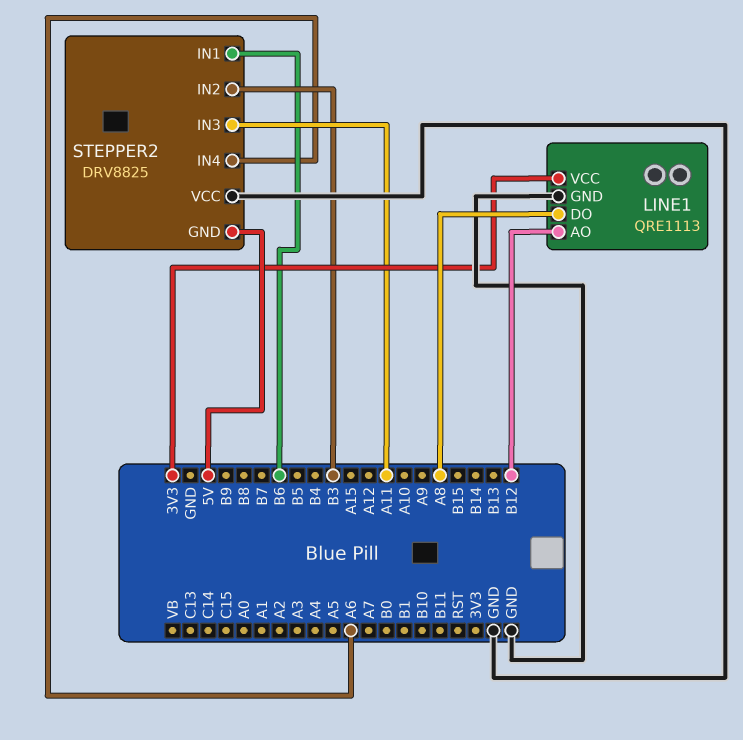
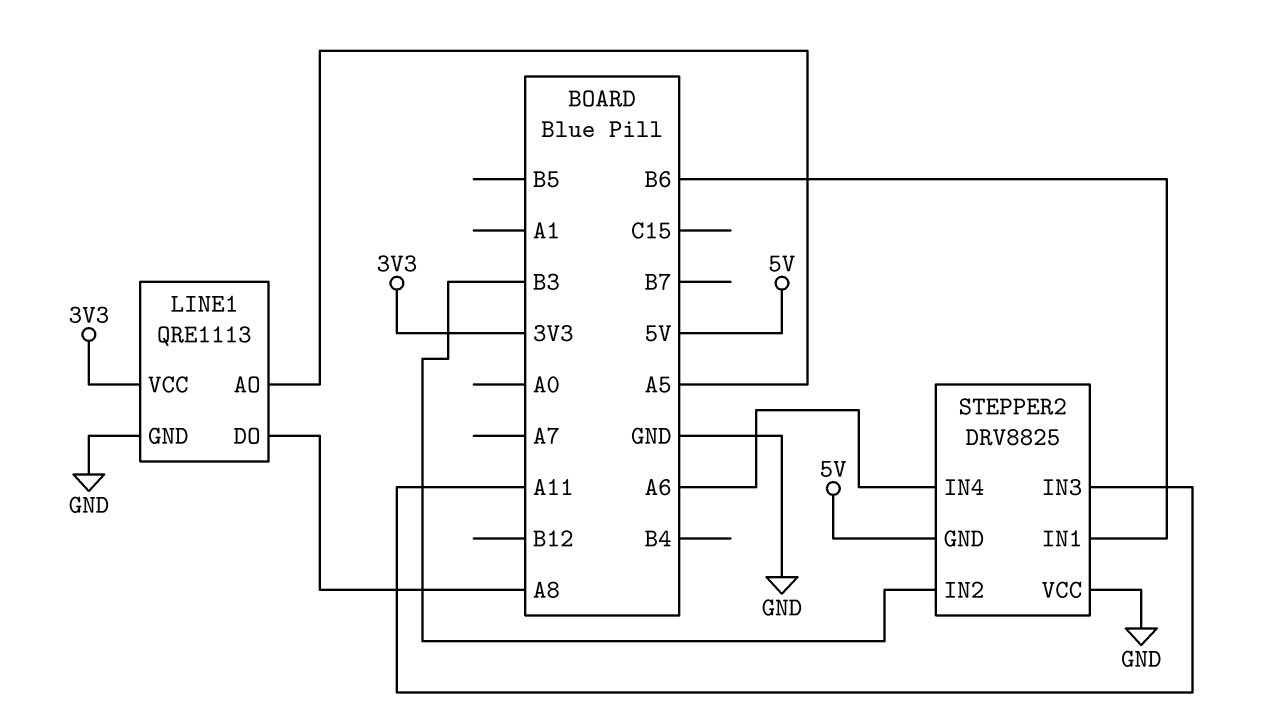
LINE1 pin AO: B12 -> A5

